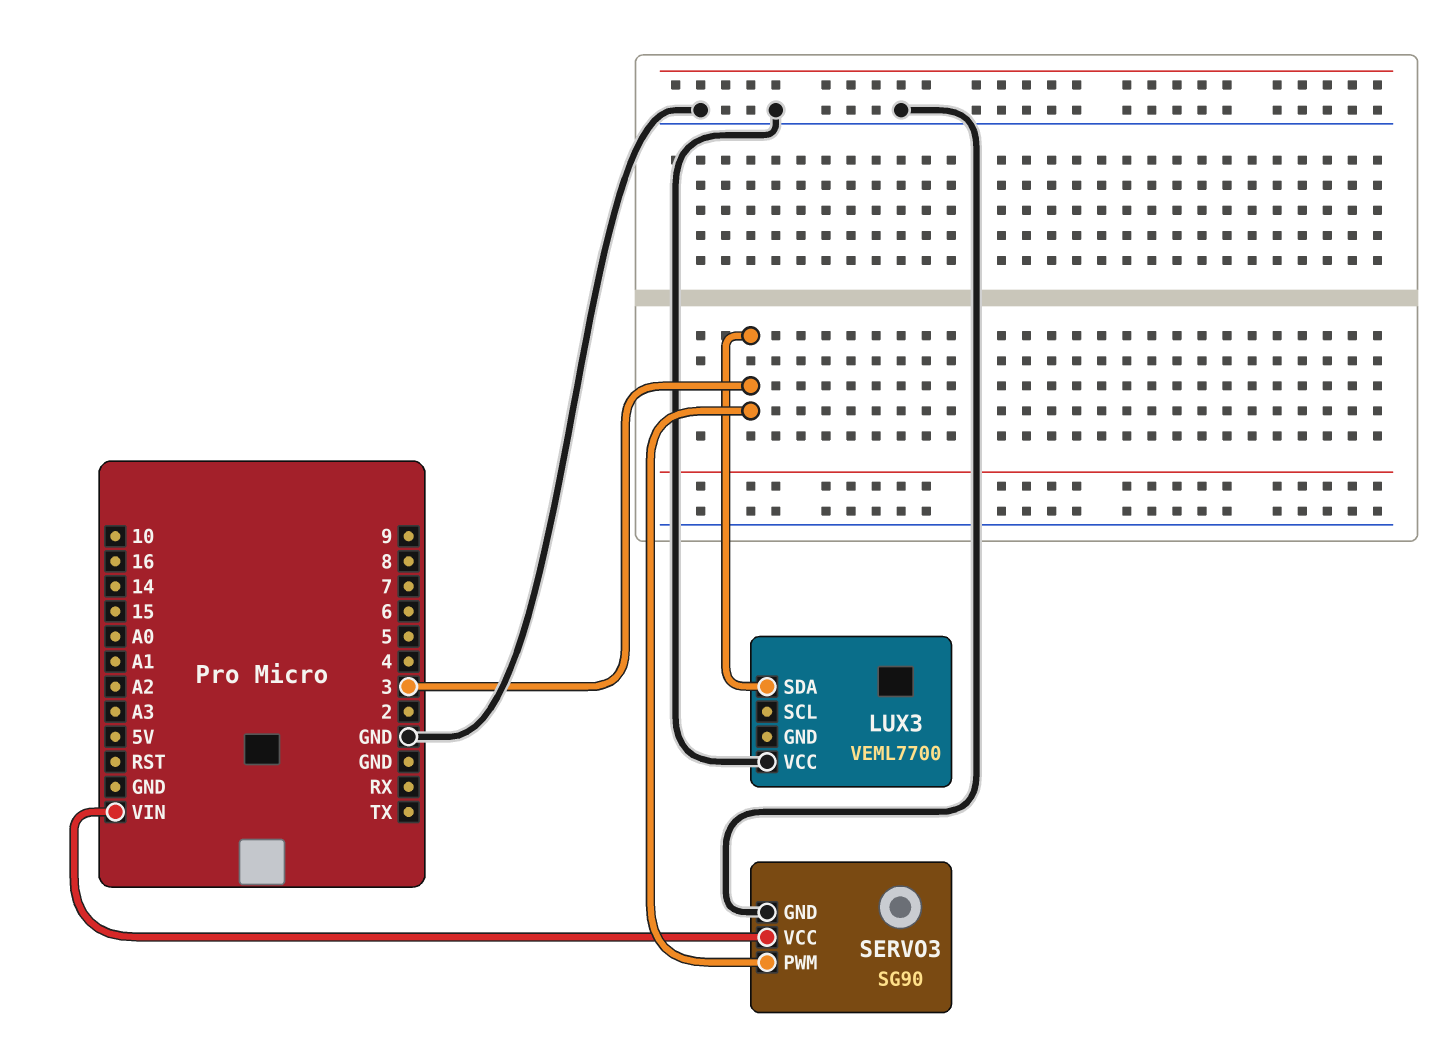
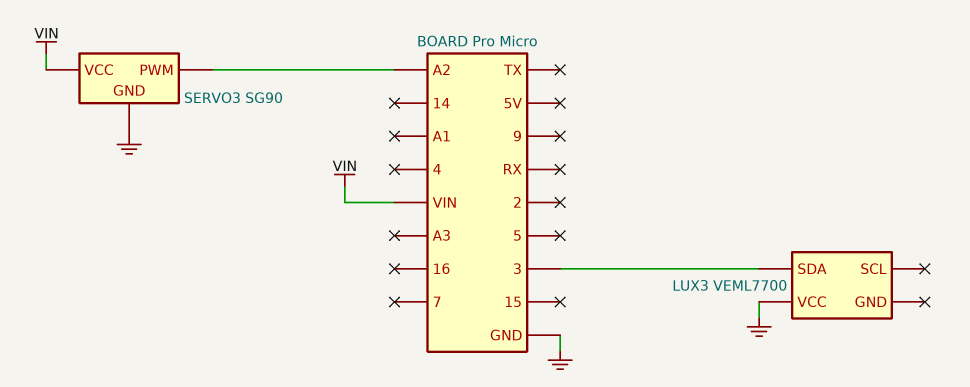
SERVO3 pin PWM: 3 -> A2

